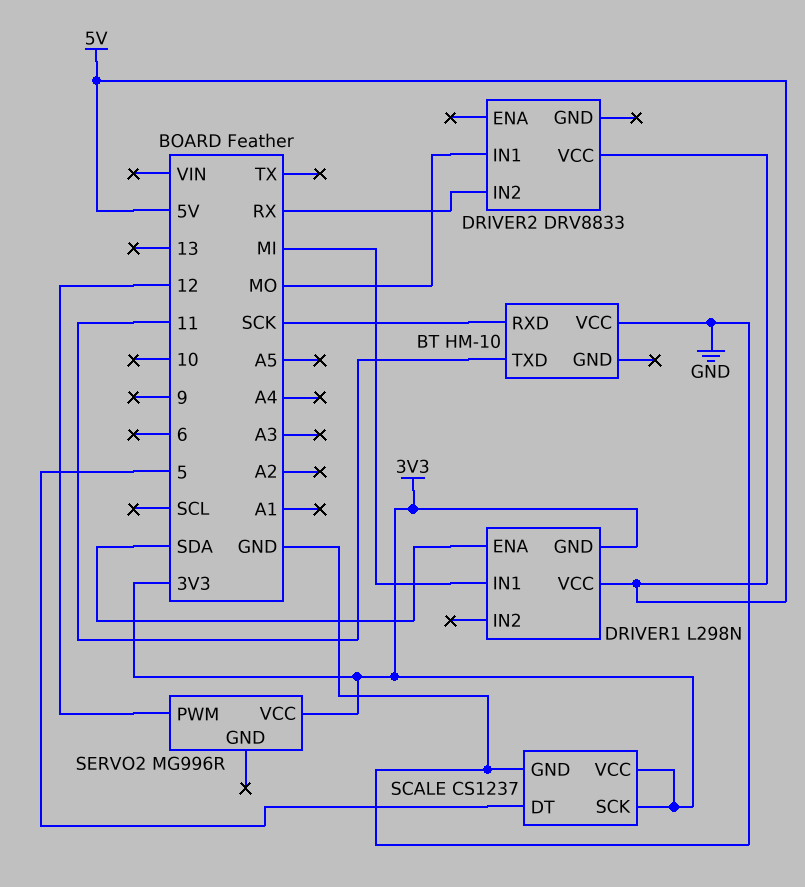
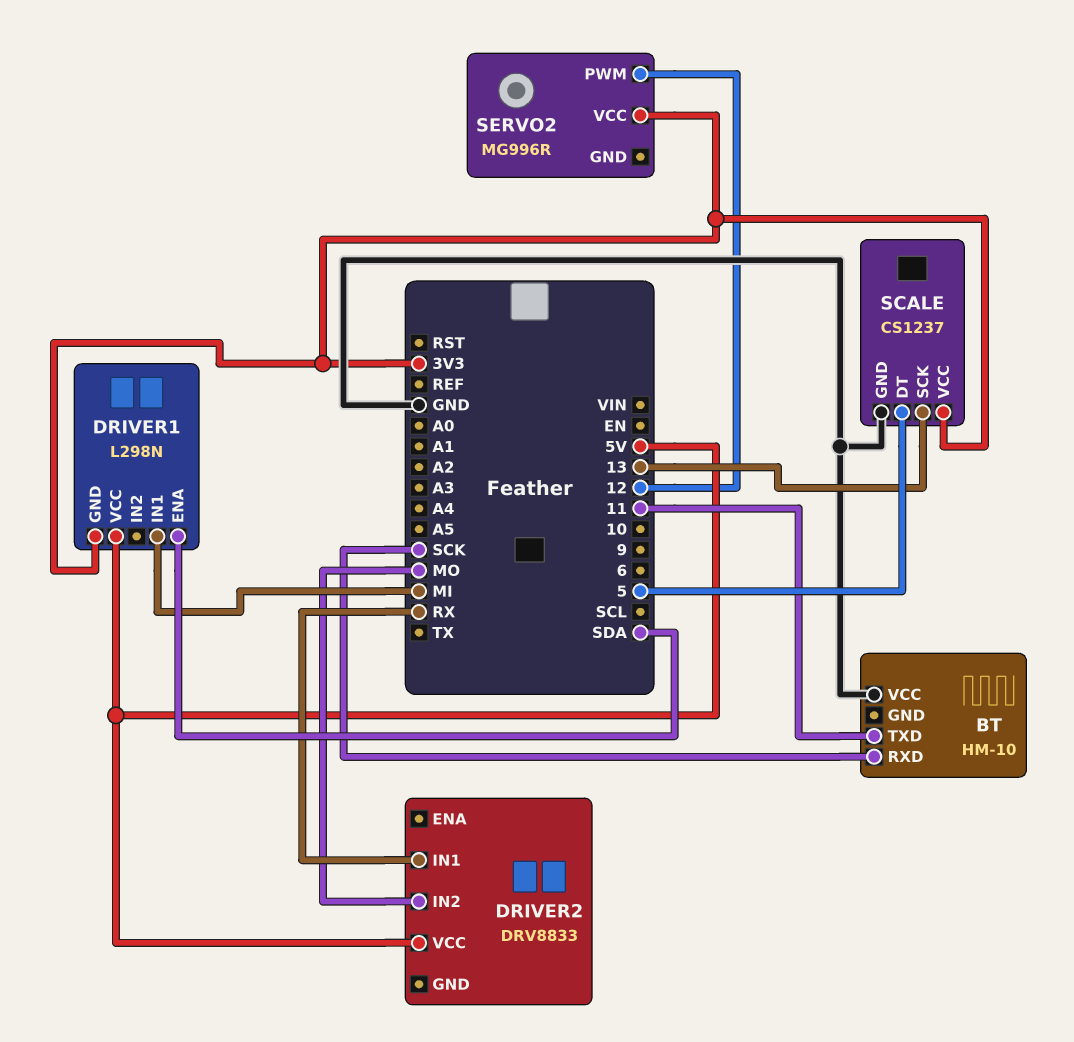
DRIVER2 pin IN1: MO -> RX
DRIVER2 pin IN2: RX -> MO
SCALE pin SCK: 3V3 -> 13

